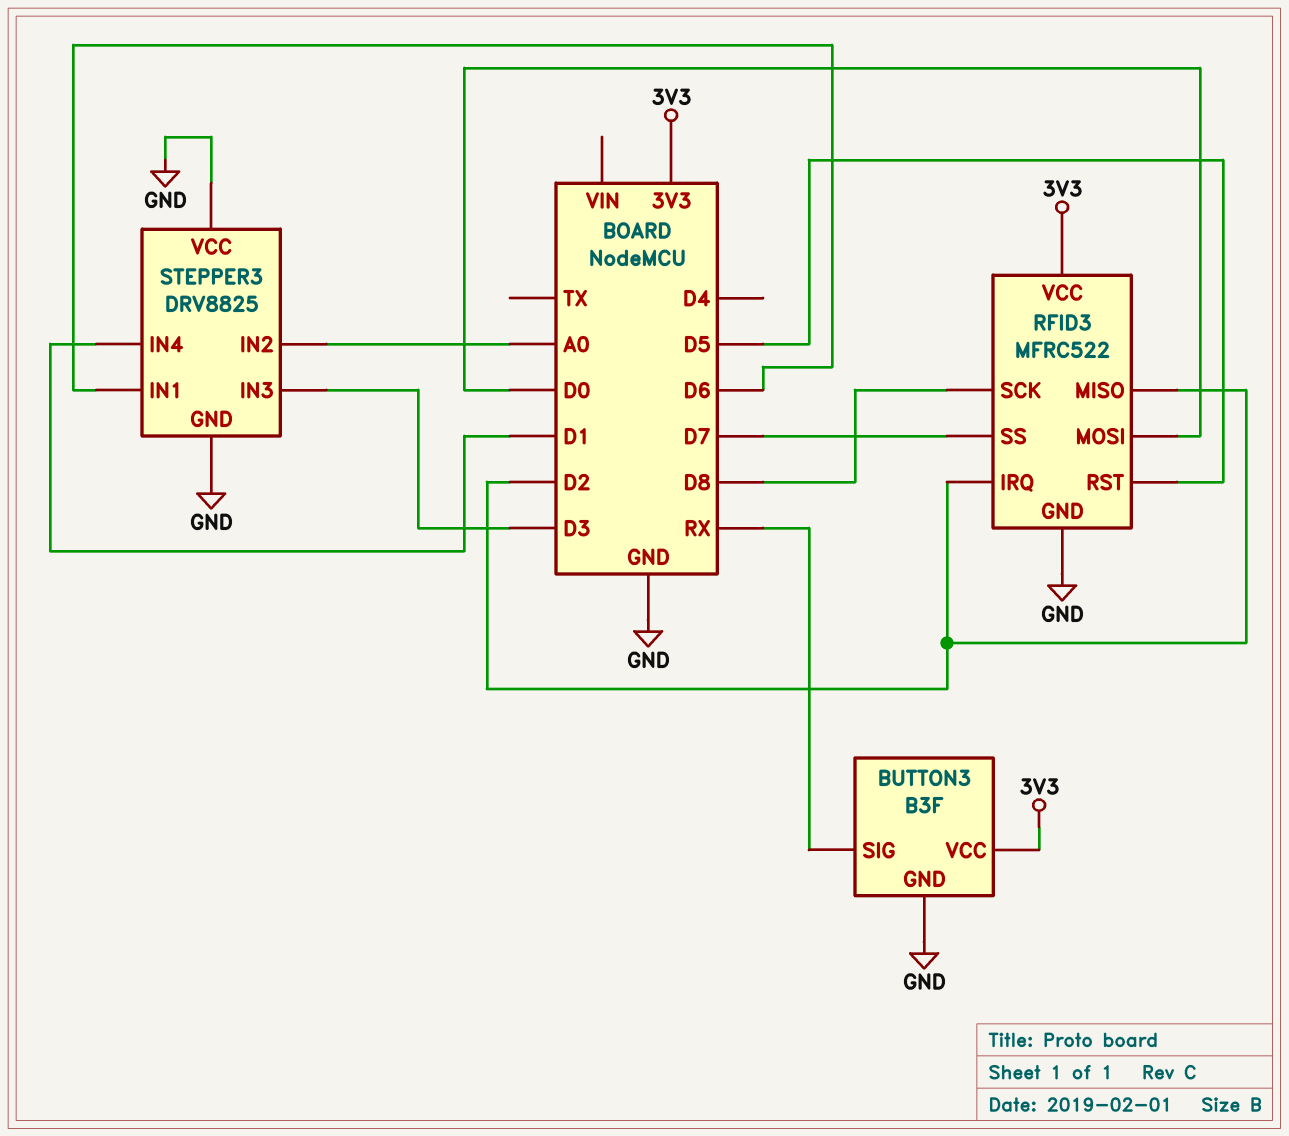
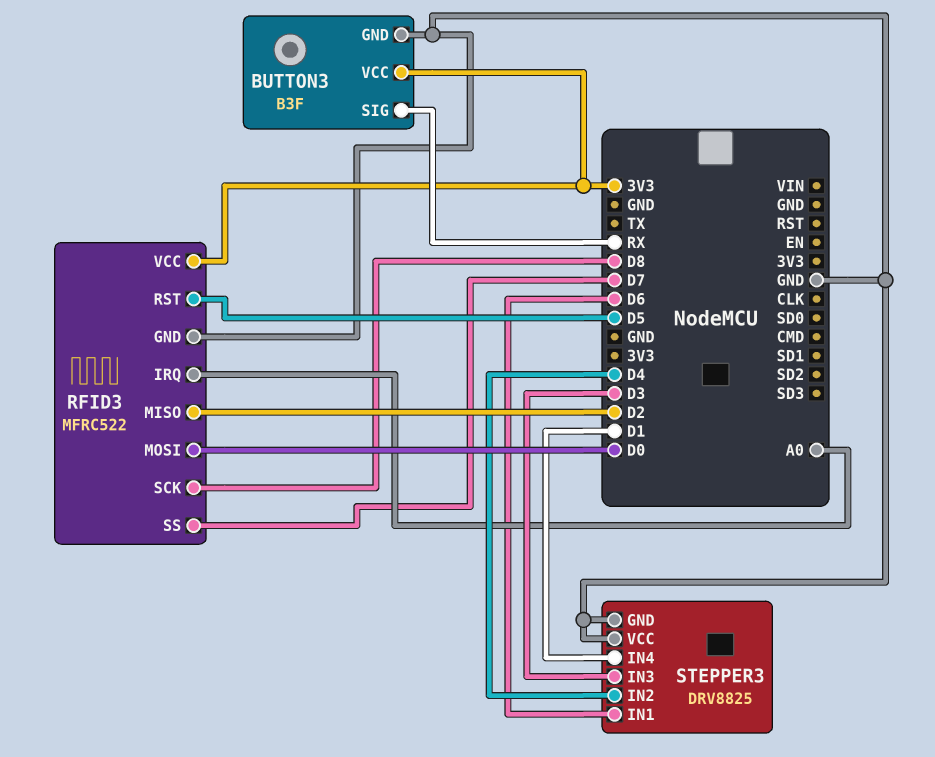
RFID3 pin IRQ: D2 -> A0
STEPPER3 pin IN2: A0 -> D4

